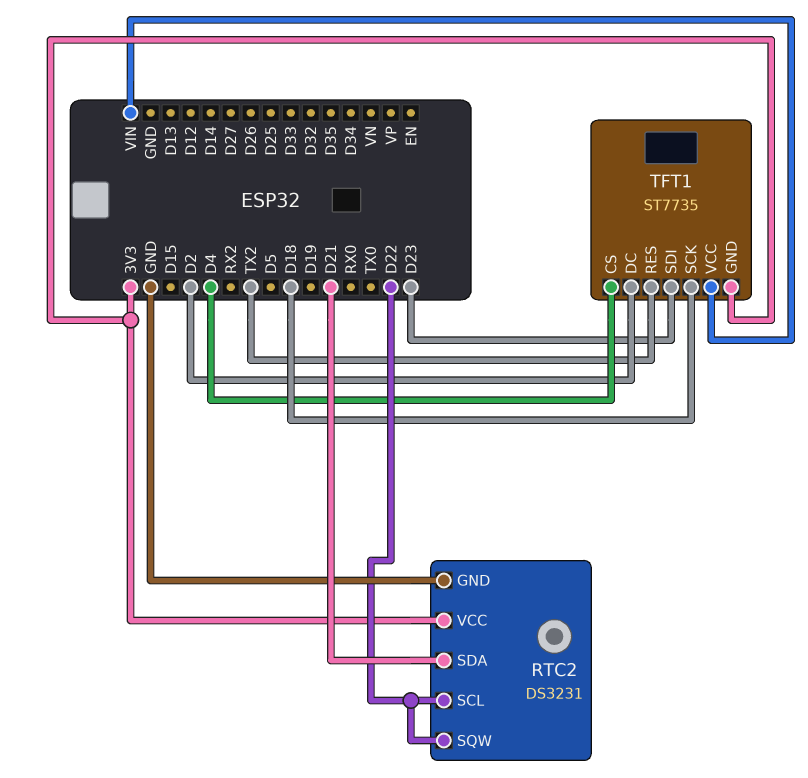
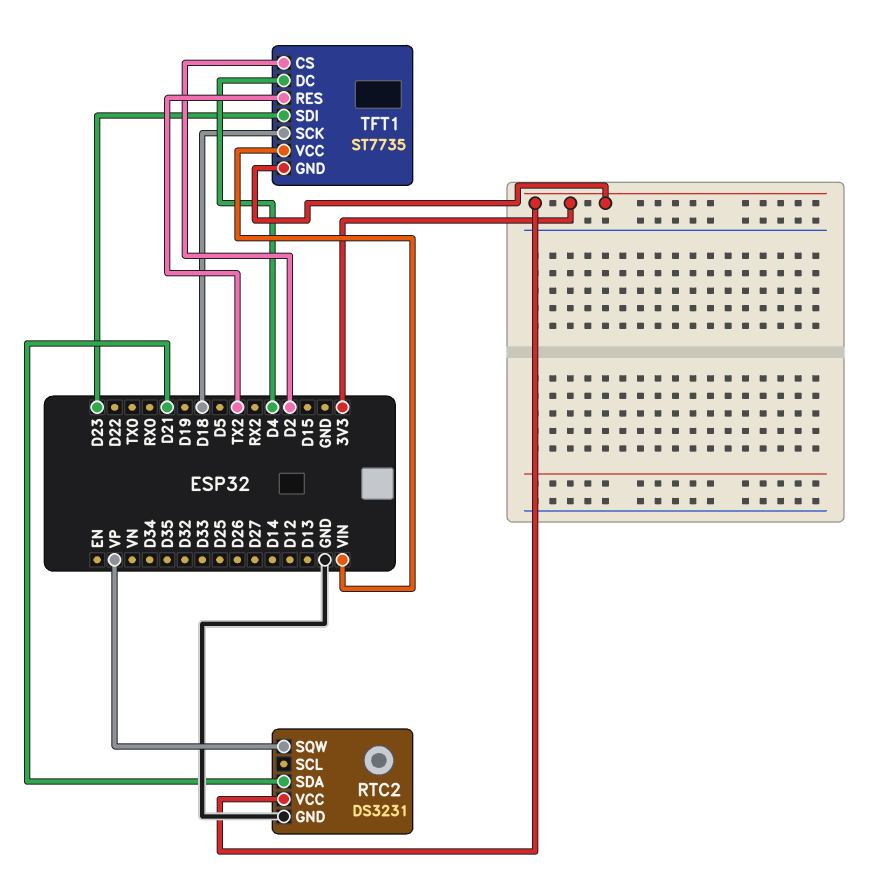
RTC2 pin SCL: D22 -> none
RTC2 pin SQW: D22 -> VP
TFT1 pin CS: D4 -> D2
TFT1 pin DC: D2 -> D4

